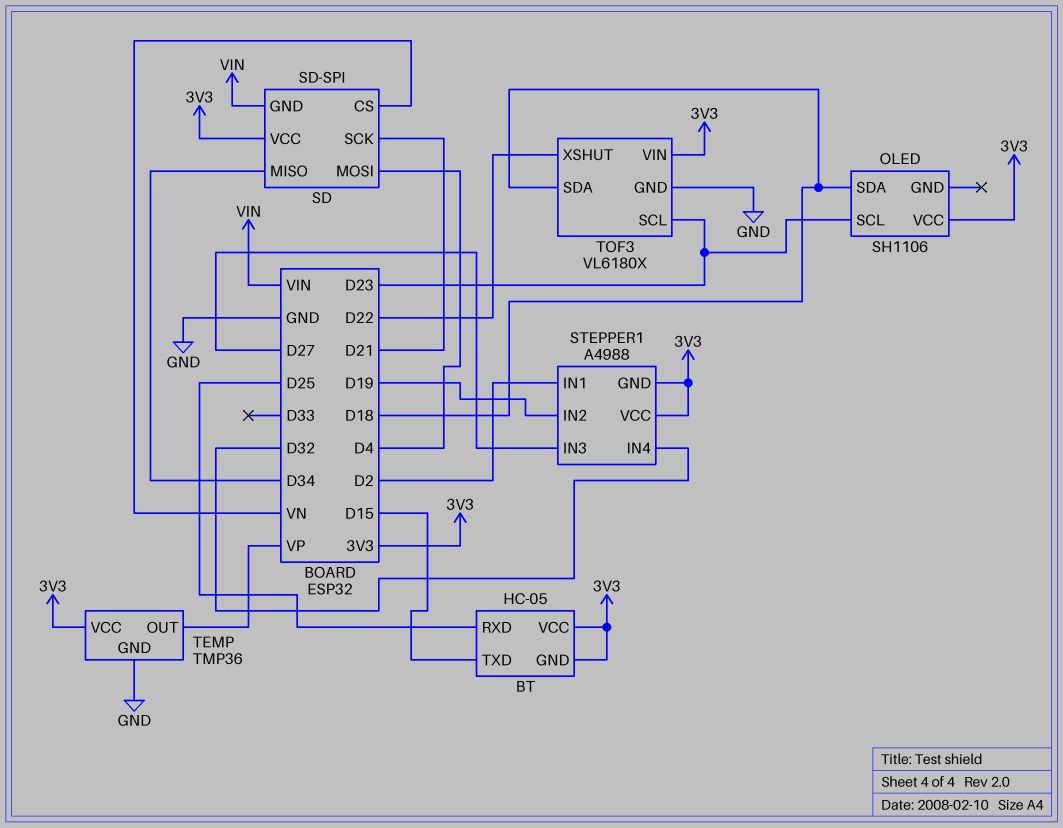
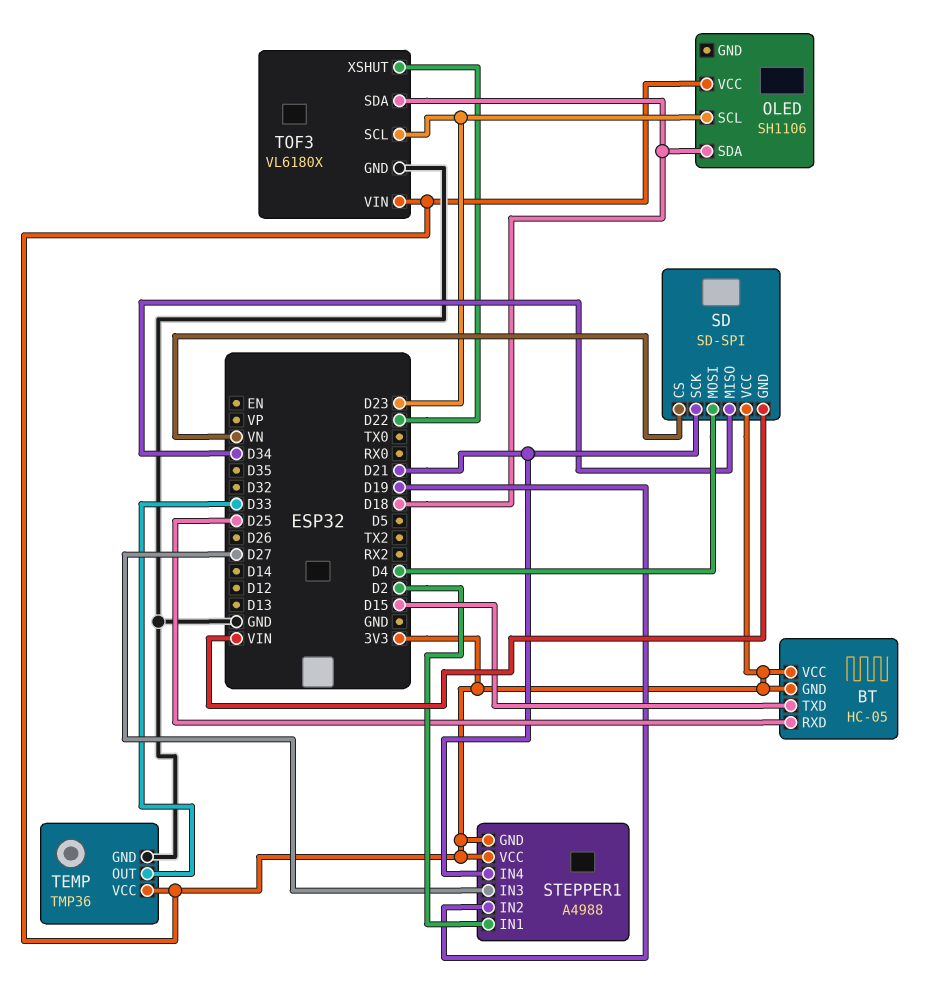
STEPPER1 pin IN4: D32 -> D21
TEMP pin OUT: VP -> D33

